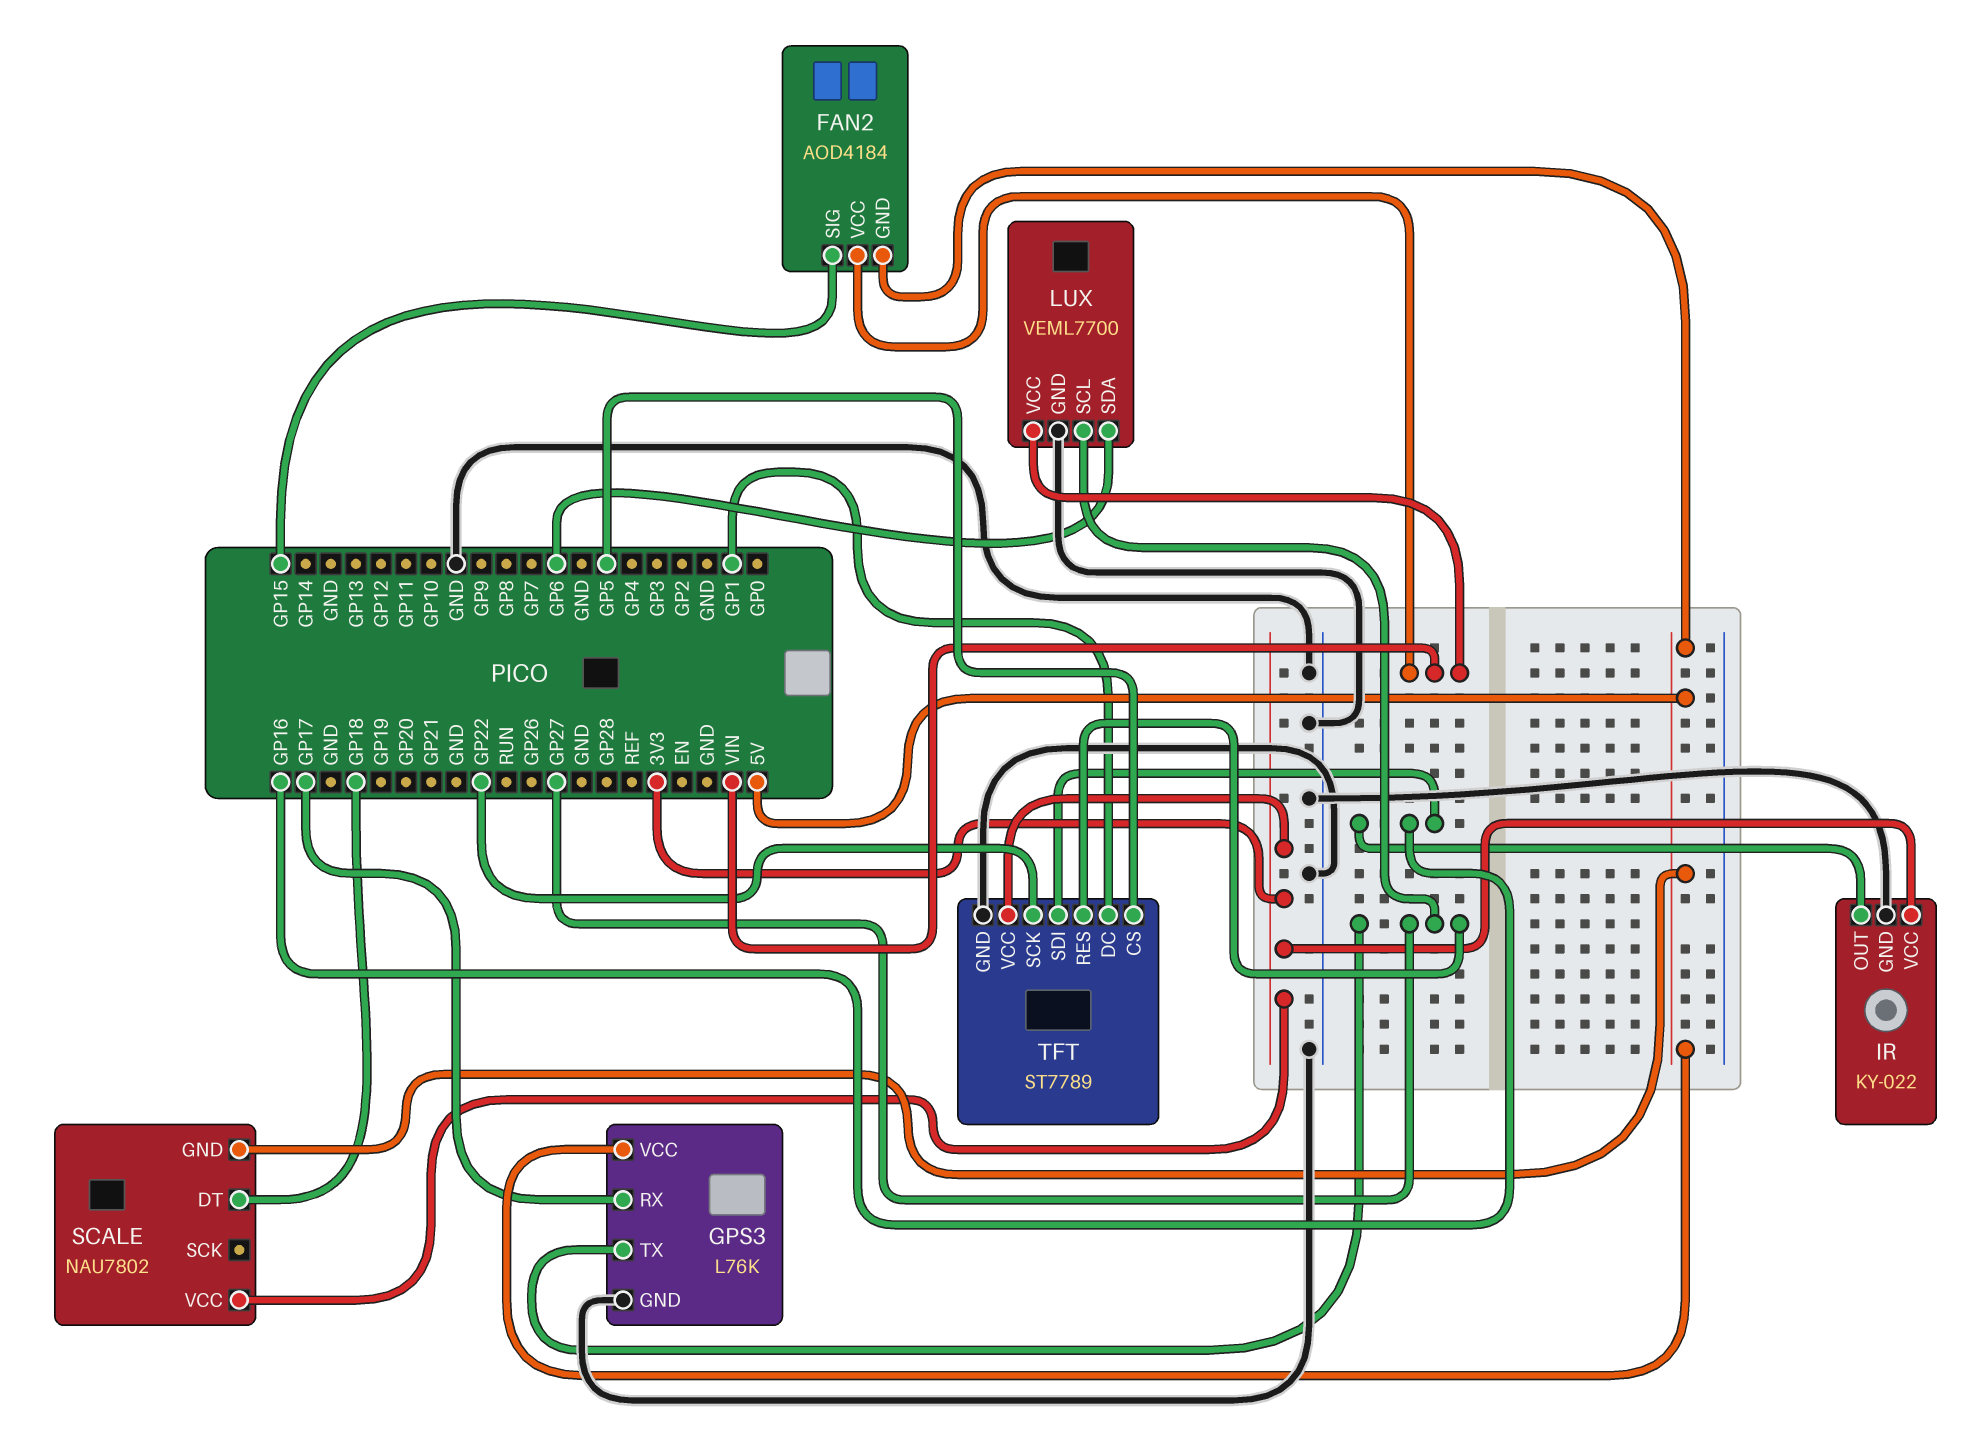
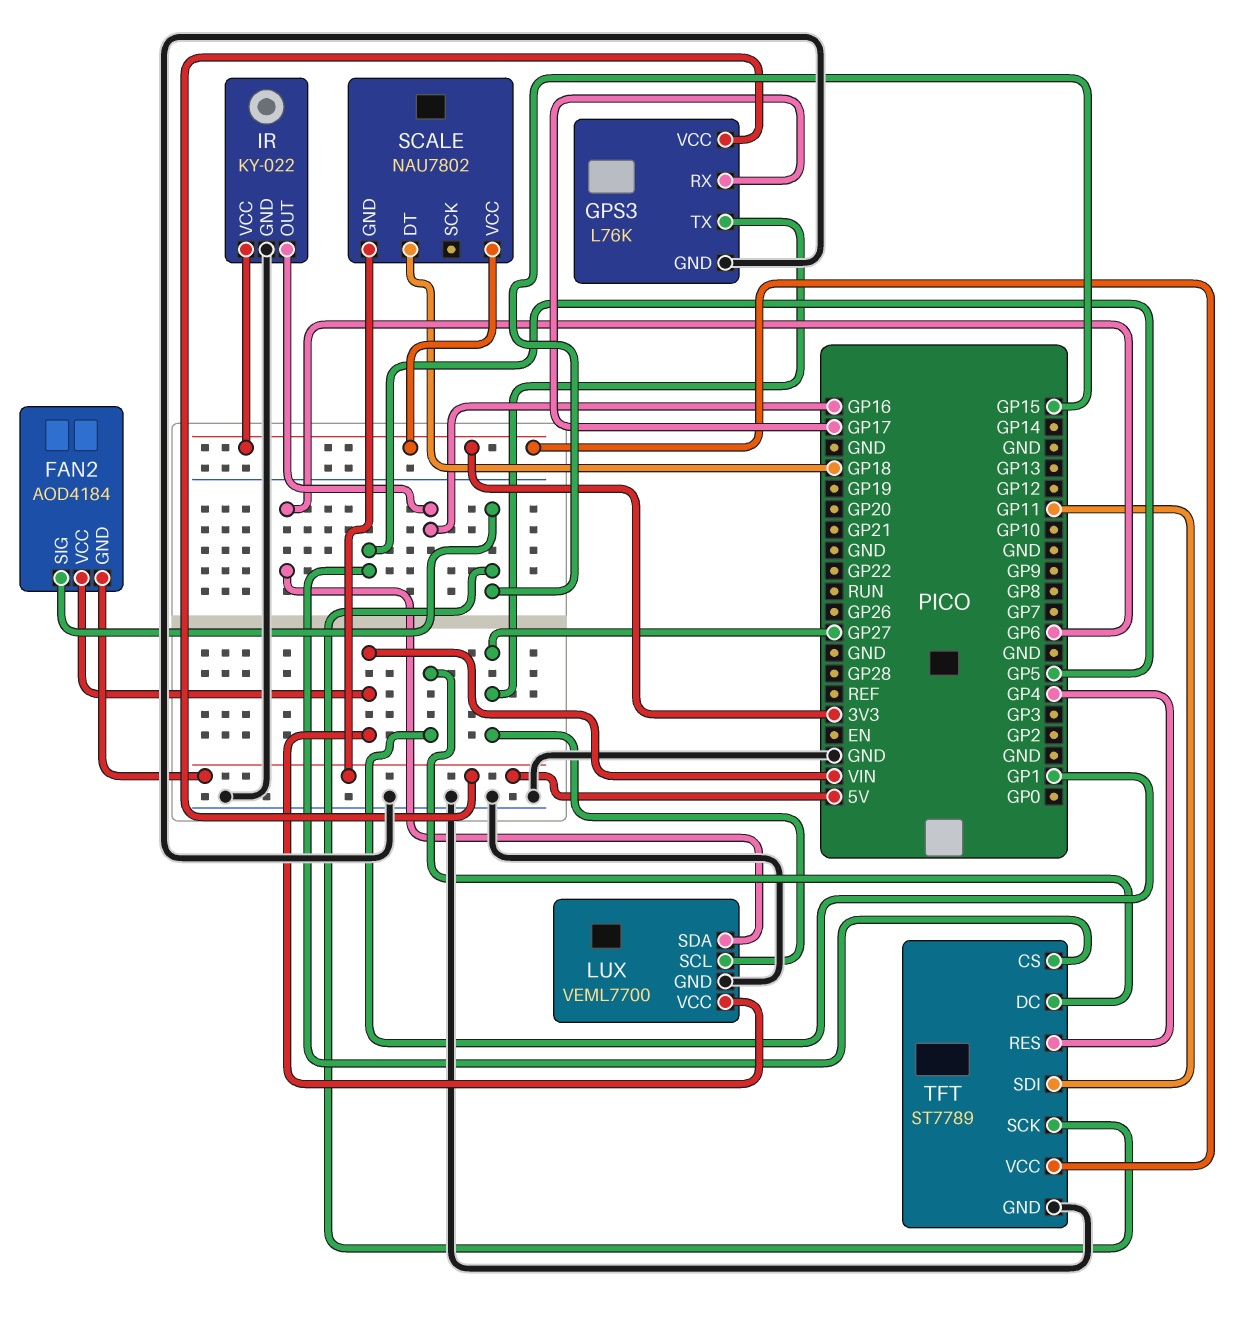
TFT pin RES: GP27 -> GP4
TFT pin SCK: GP22 -> GP15
TFT pin SDI: GP16 -> GP11

